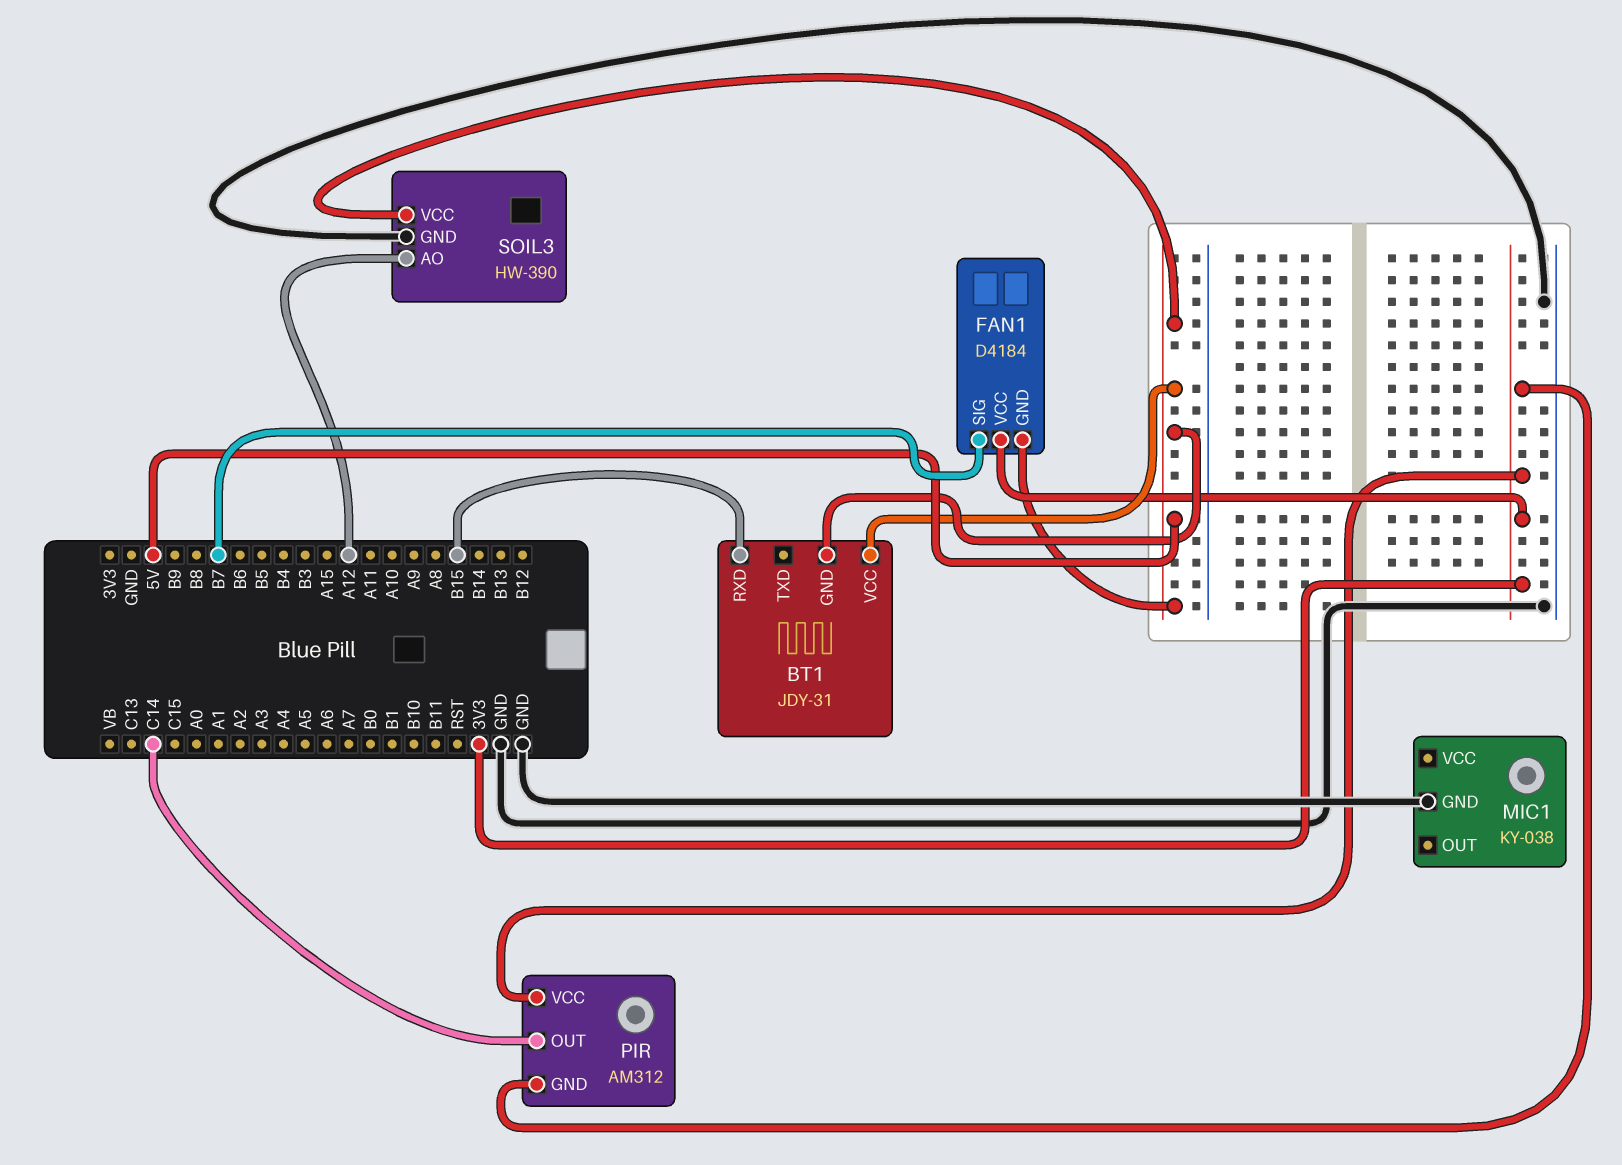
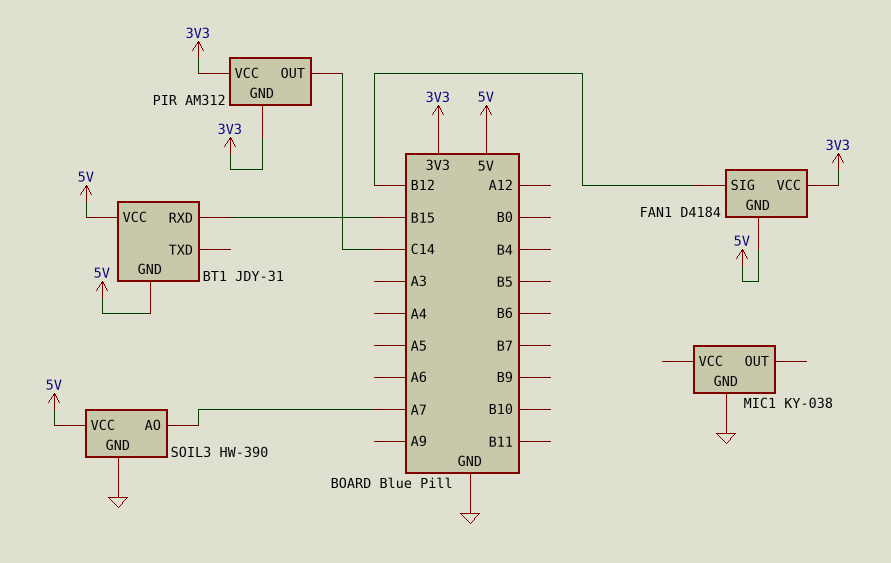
FAN1 pin SIG: B7 -> B12
SOIL3 pin AO: A12 -> A7

